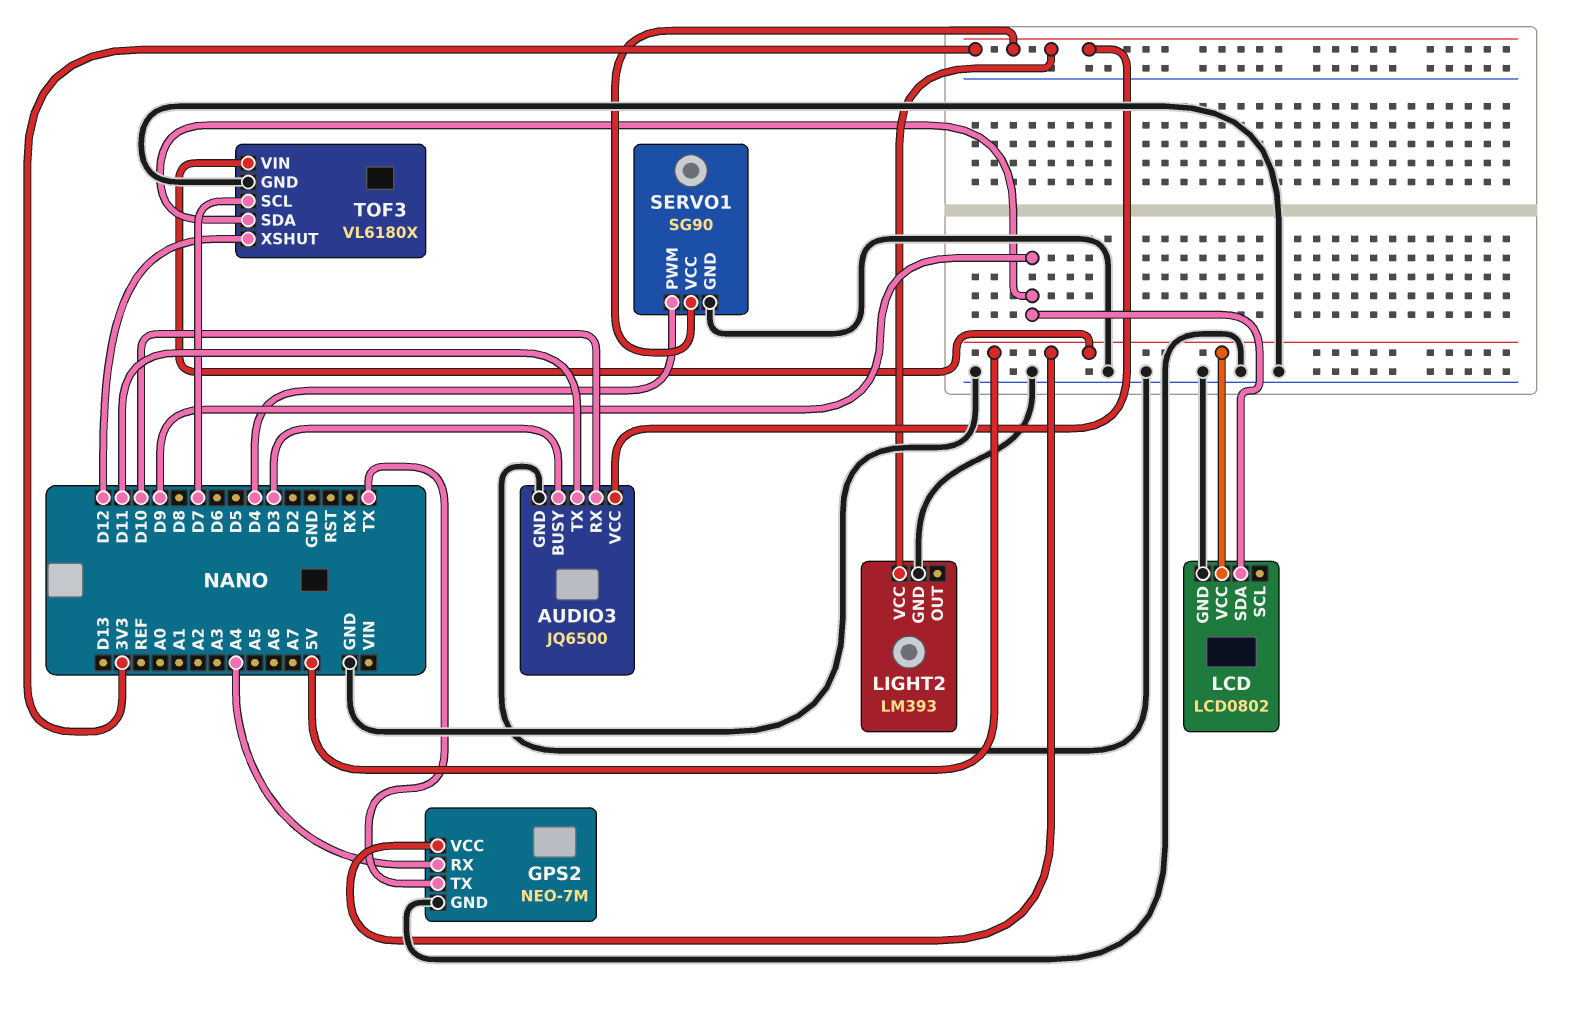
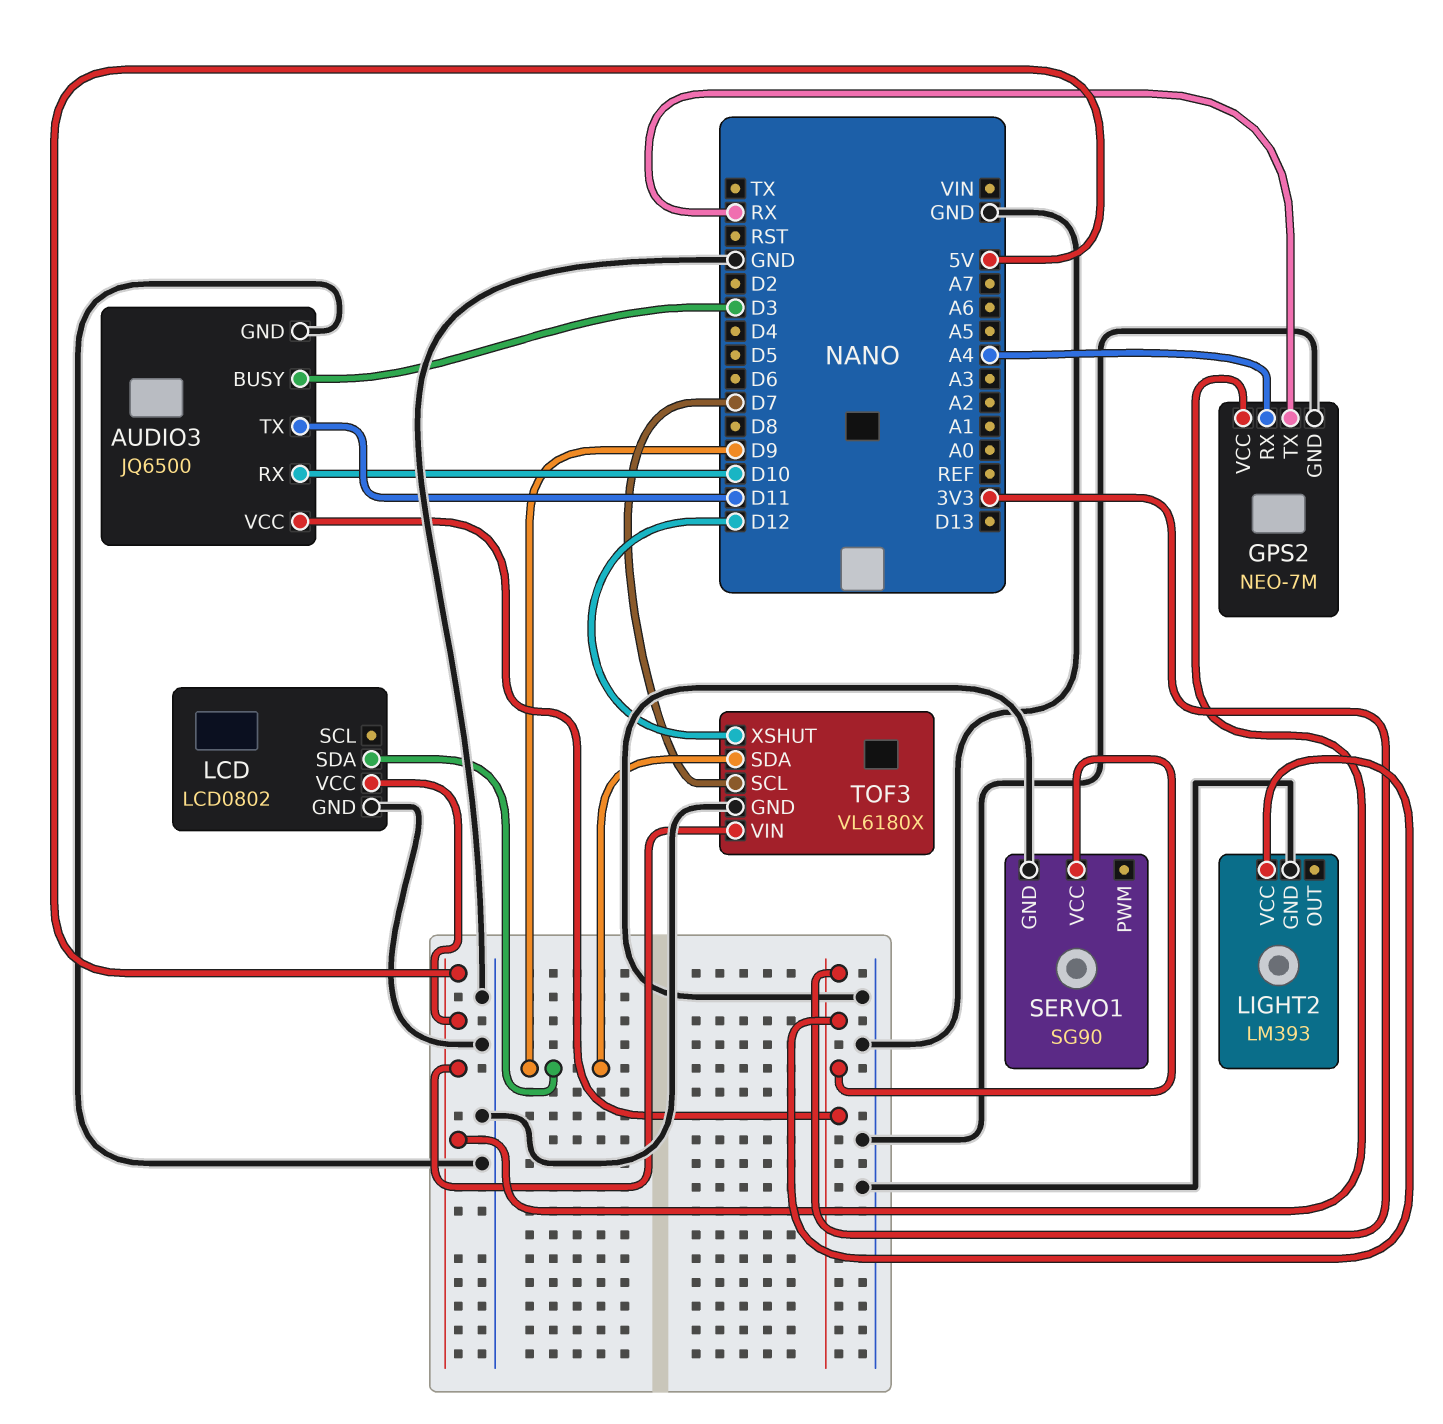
GPS2 pin TX: TX -> RX
SERVO1 pin PWM: D4 -> none

